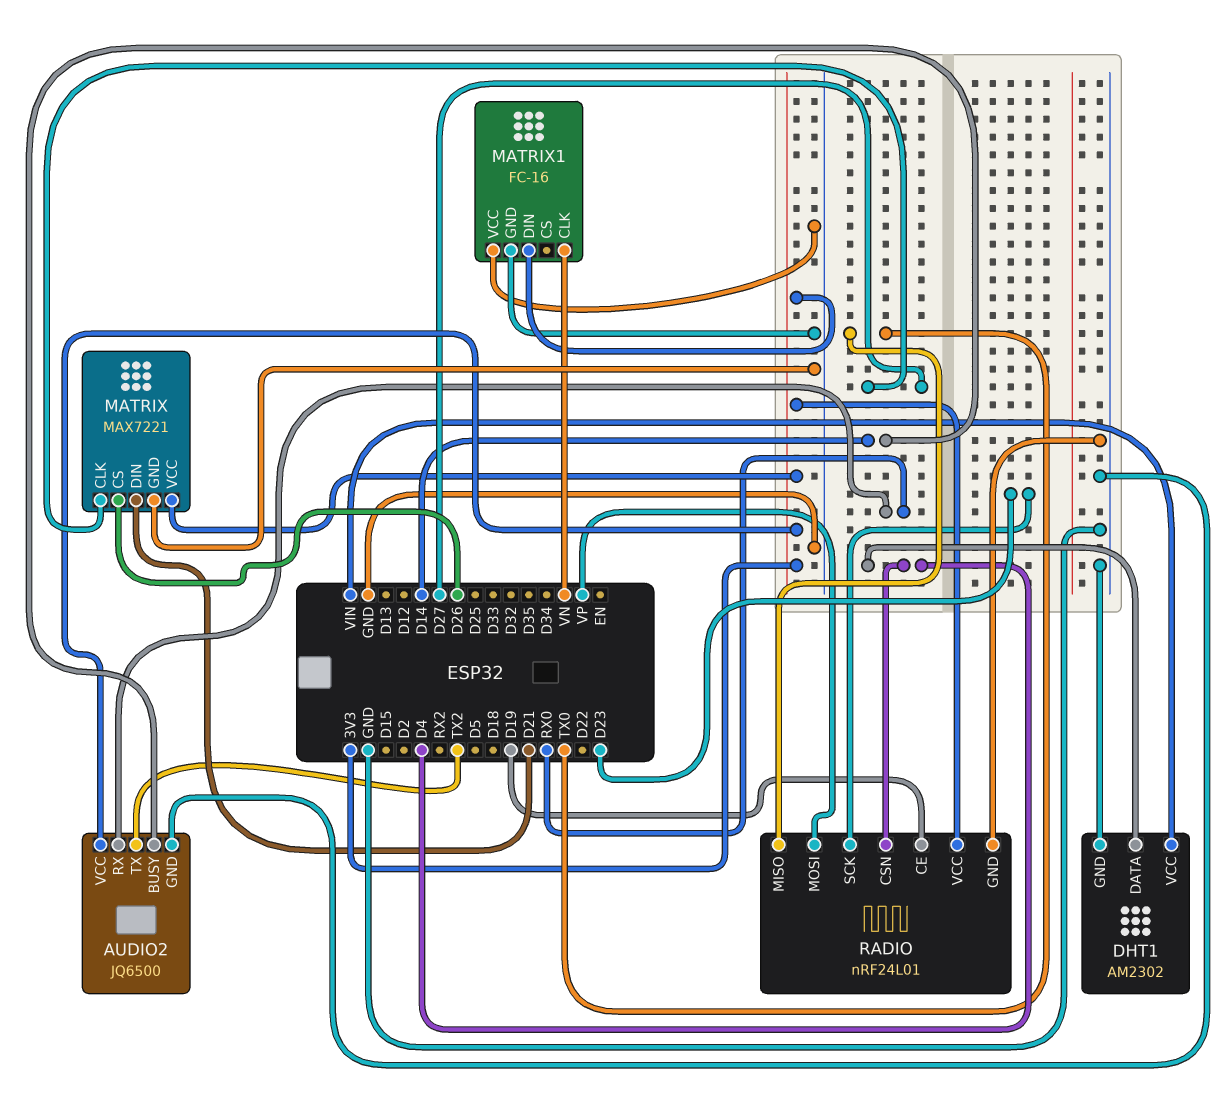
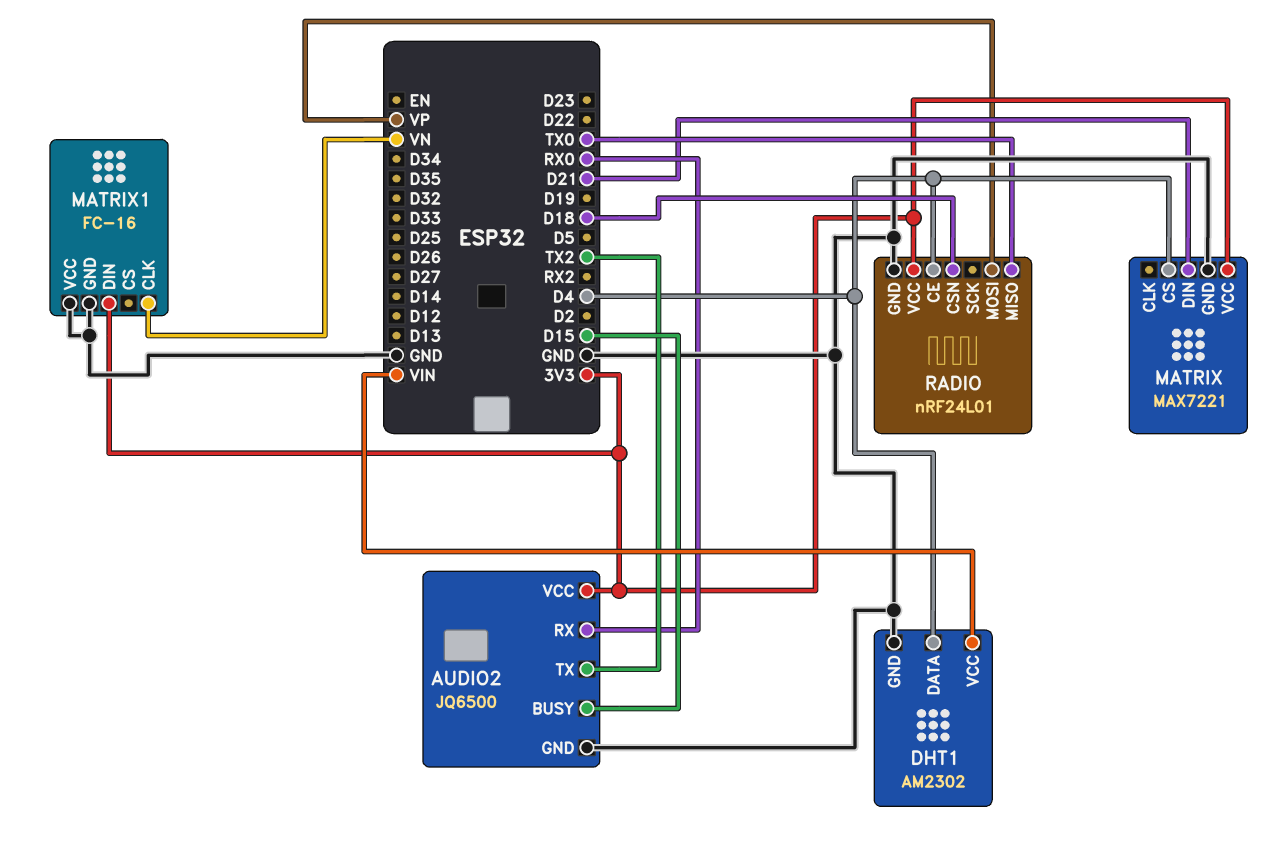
AUDIO2 pin BUSY: D14 -> D15
MATRIX pin CLK: D27 -> none
MATRIX pin CS: D26 -> D4
RADIO pin CE: D19 -> D4
RADIO pin CSN: D4 -> D18
RADIO pin SCK: D23 -> none

